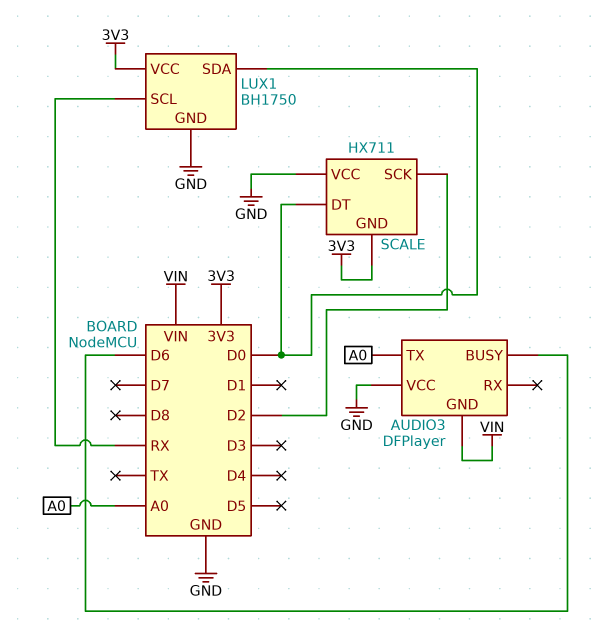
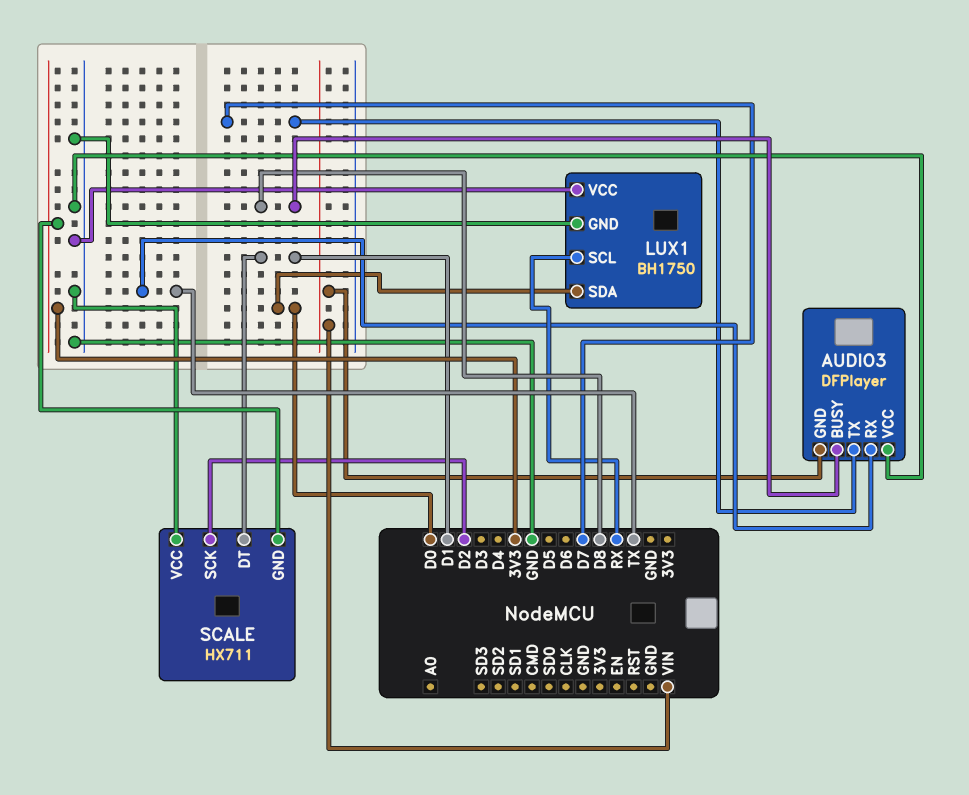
AUDIO3 pin BUSY: D6 -> D8
AUDIO3 pin RX: none -> TX
AUDIO3 pin TX: A0 -> D7
LUX1 pin VCC: 3V3 -> GND
SCALE pin DT: D0 -> D1

